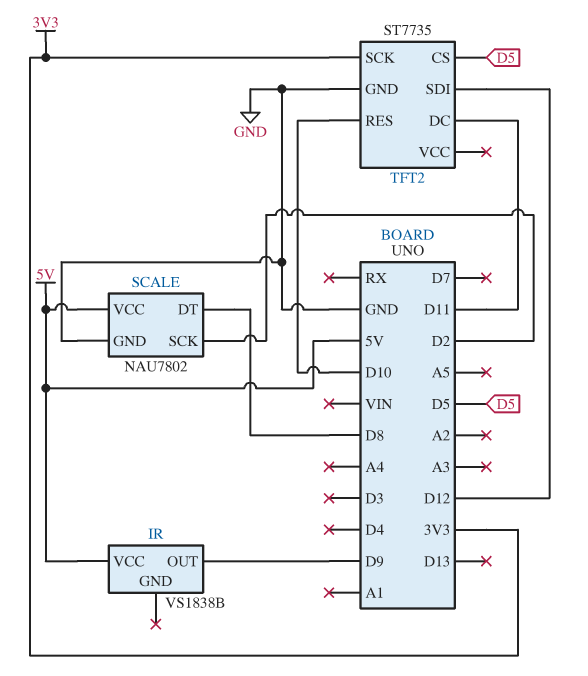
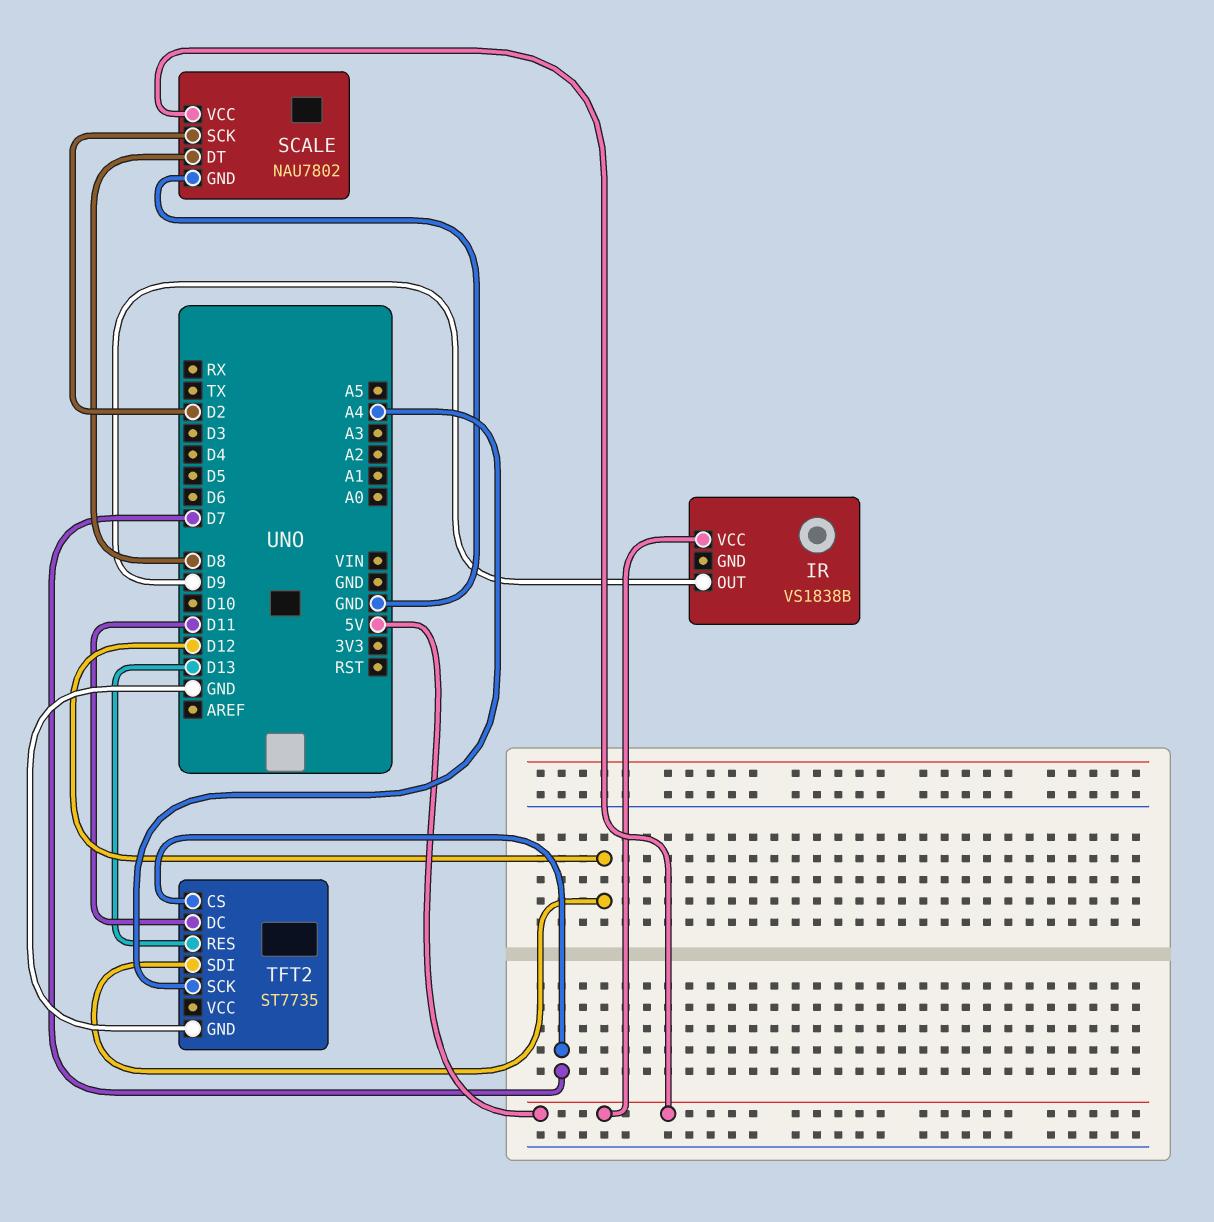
TFT2 pin CS: D5 -> D7
TFT2 pin RES: D10 -> D13
TFT2 pin SCK: 3V3 -> A4

